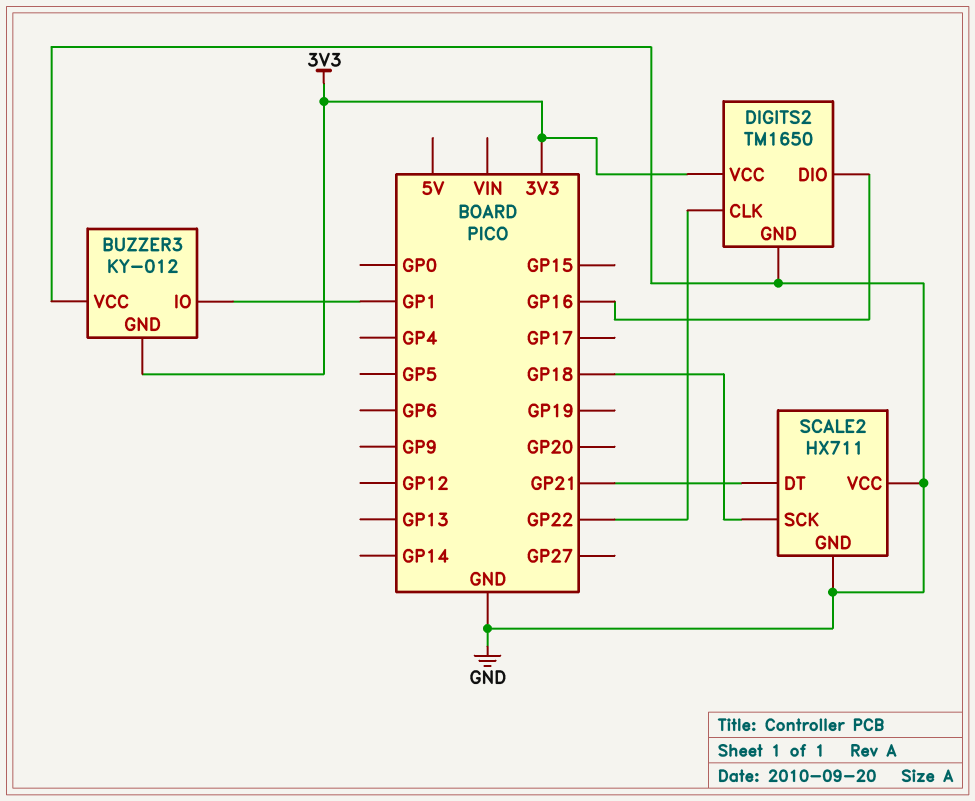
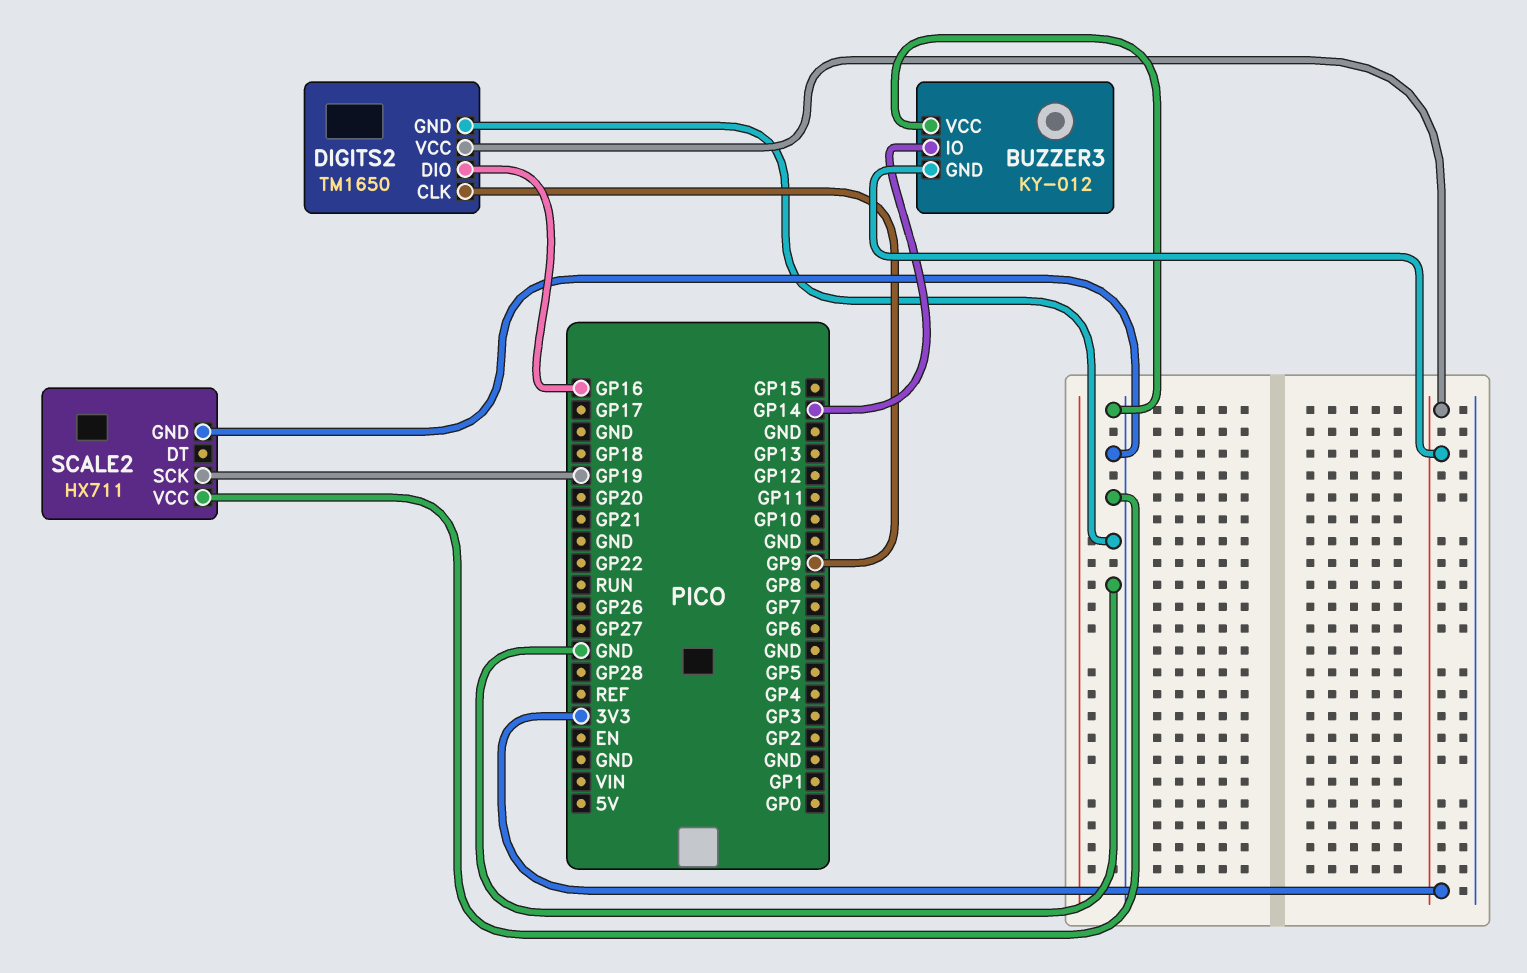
BUZZER3 pin IO: GP1 -> GP14
DIGITS2 pin CLK: GP22 -> GP9
SCALE2 pin DT: GP21 -> none
SCALE2 pin SCK: GP18 -> GP19

